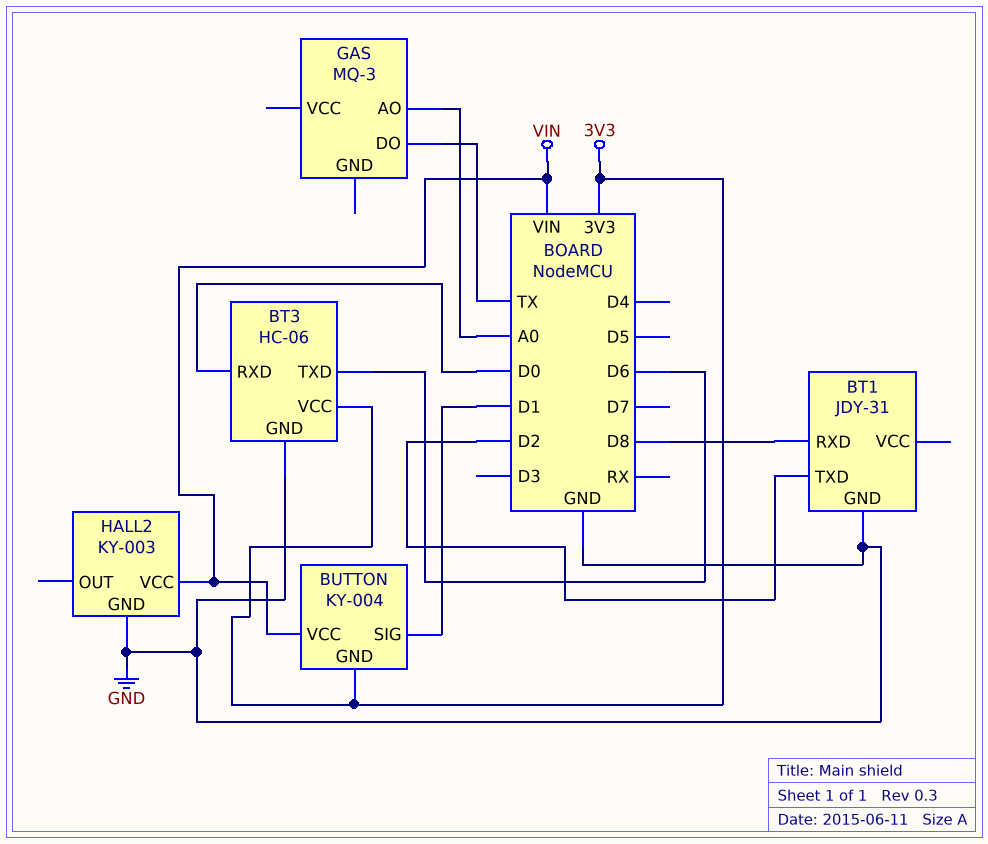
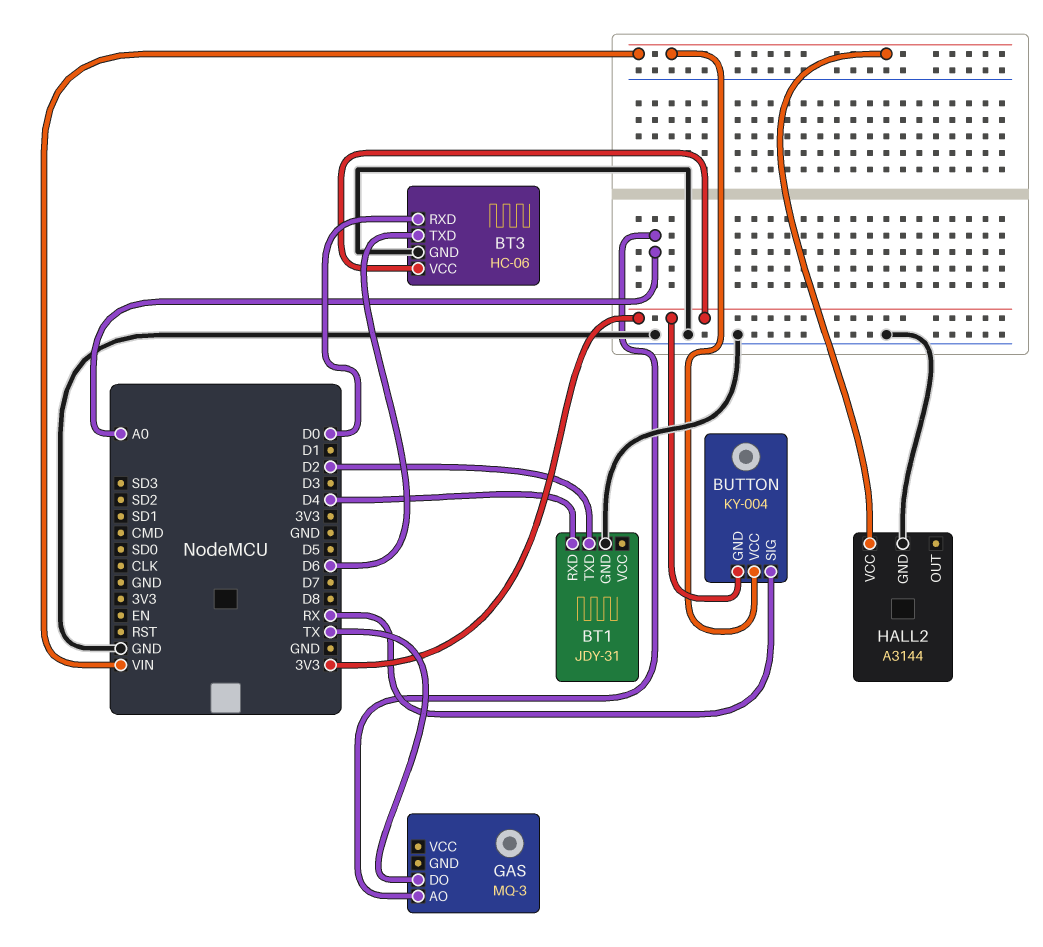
BT1 pin RXD: D8 -> D4
BUTTON pin SIG: D1 -> RX
HALL2: KY-003 -> A3144

